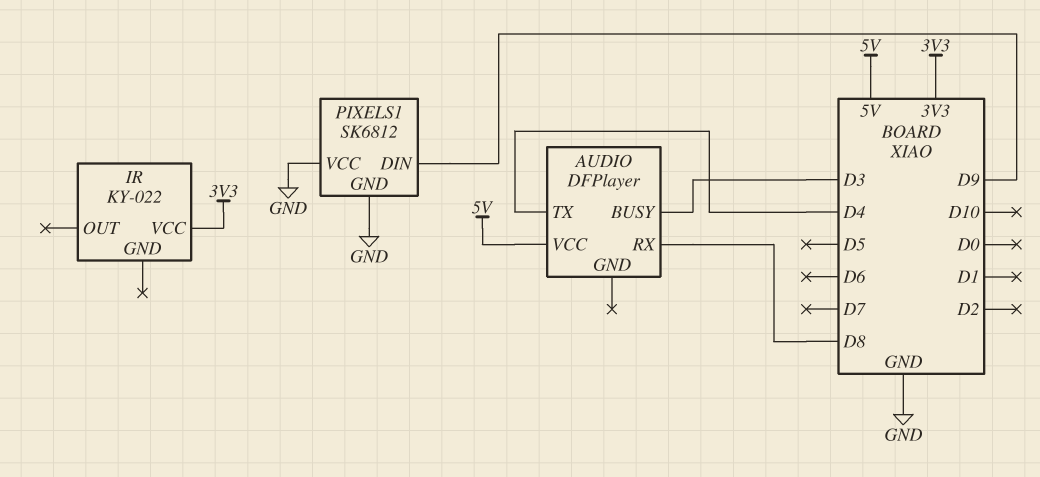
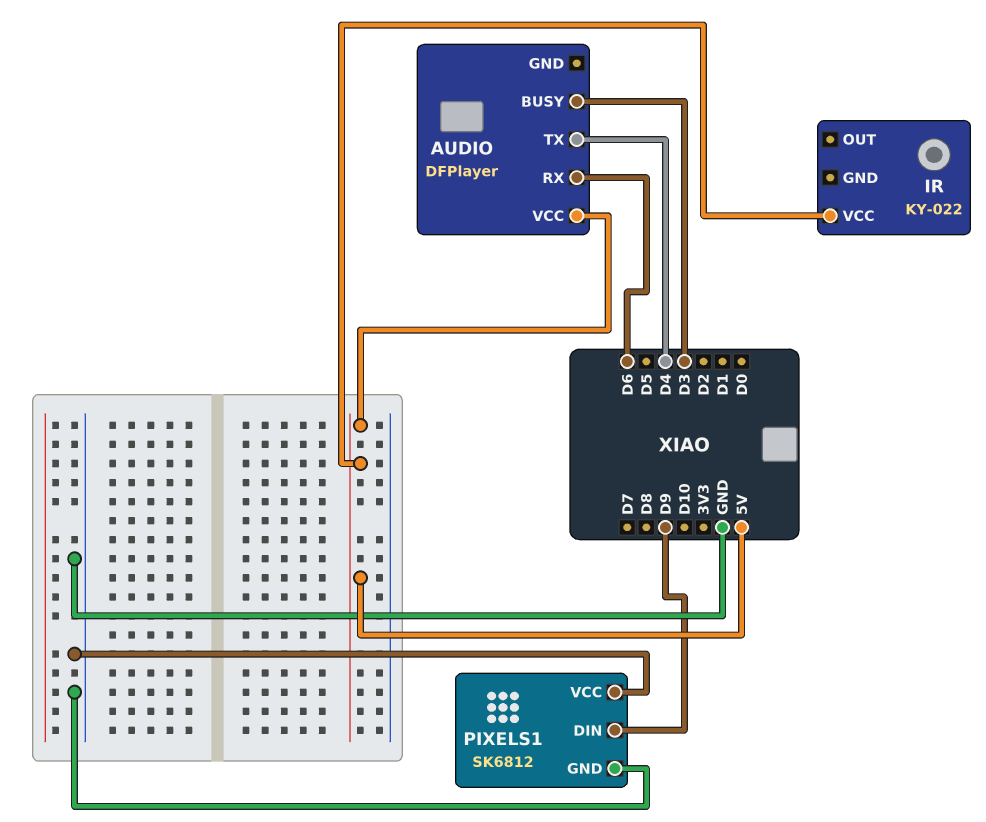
AUDIO pin RX: D8 -> D6
IR pin VCC: 3V3 -> 5V

